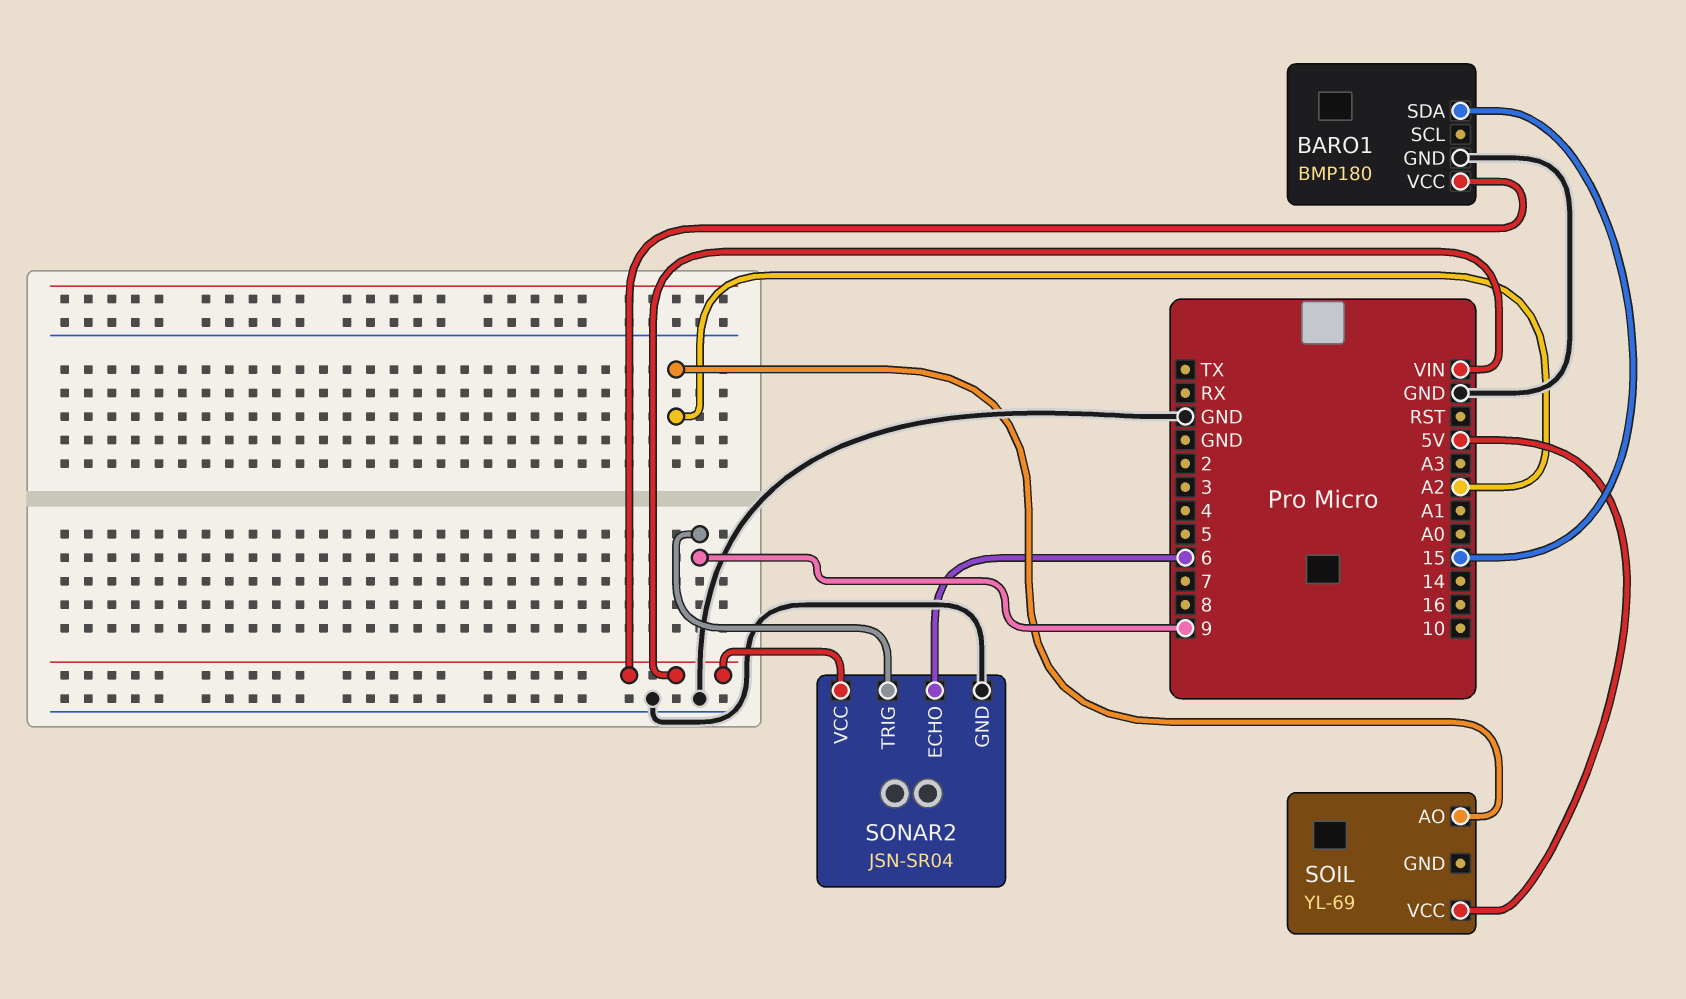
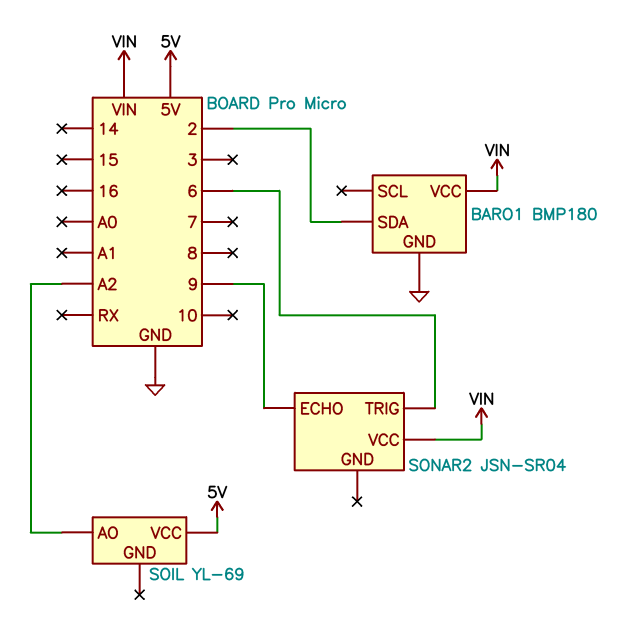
BARO1 pin SDA: 15 -> 2
SONAR2 pin ECHO: 6 -> 9
SONAR2 pin GND: GND -> none
SONAR2 pin TRIG: 9 -> 6

